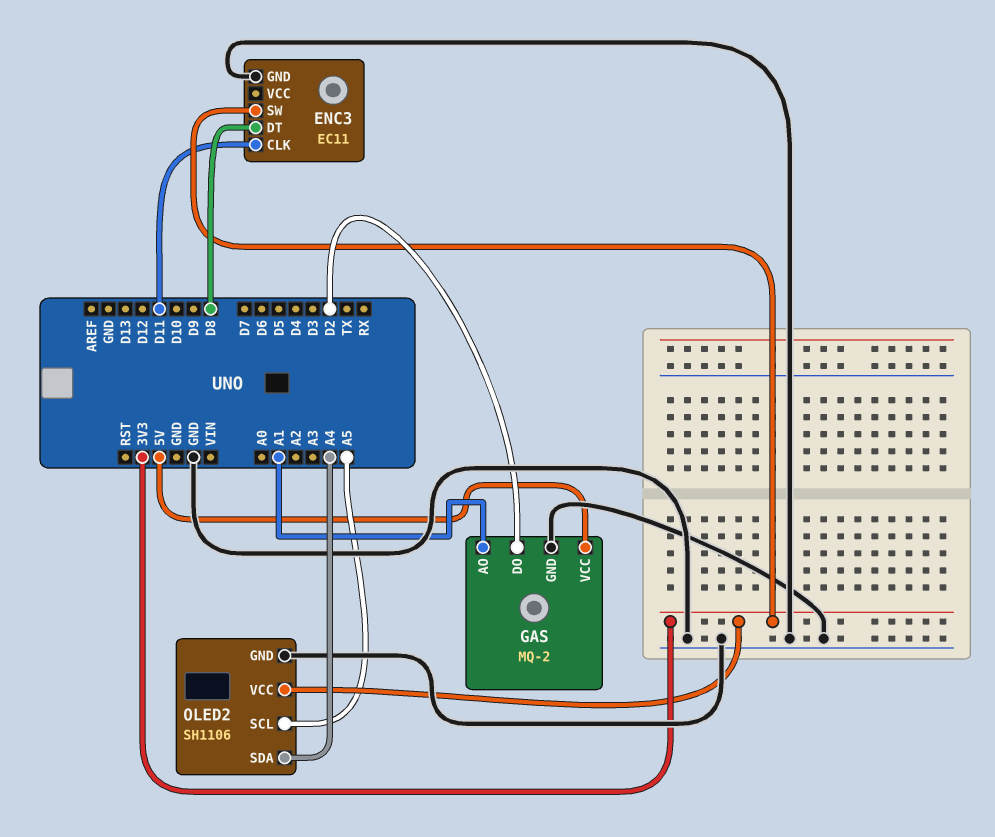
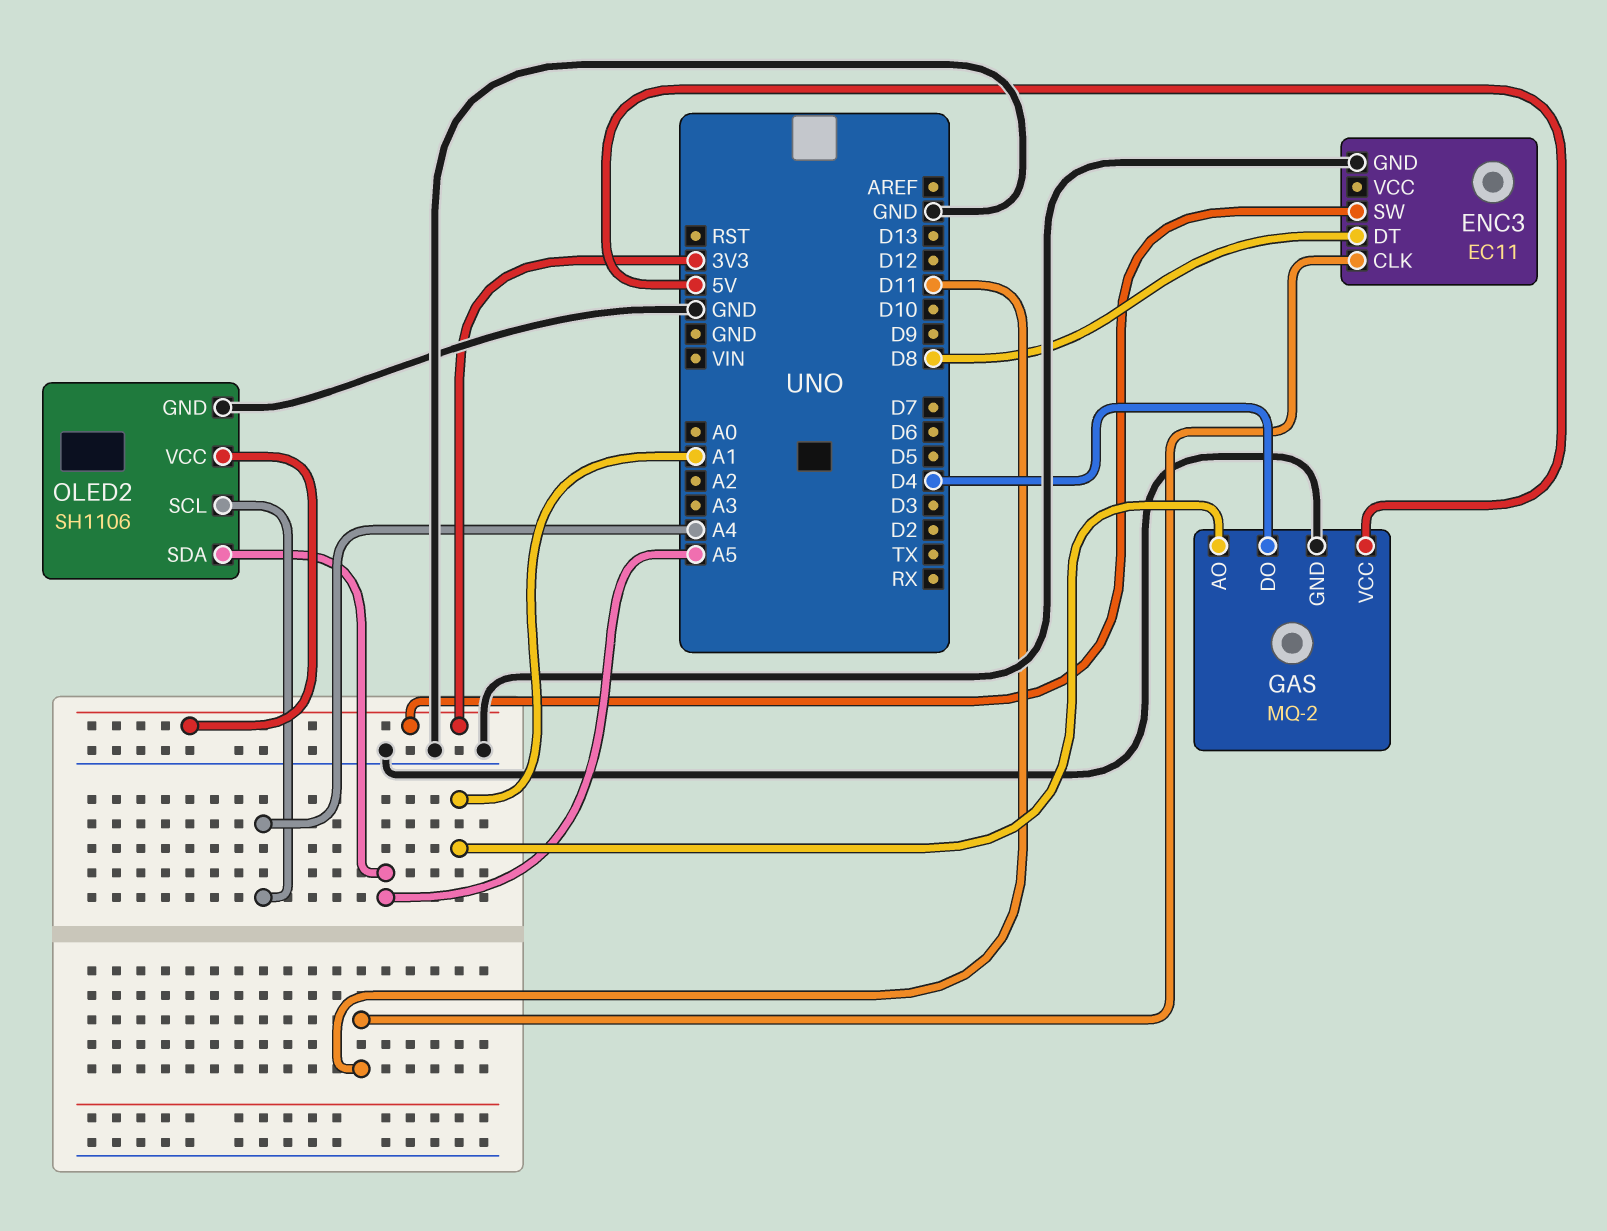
GAS pin DO: D2 -> D4
OLED2 pin SCL: A5 -> A4
OLED2 pin SDA: A4 -> A5

